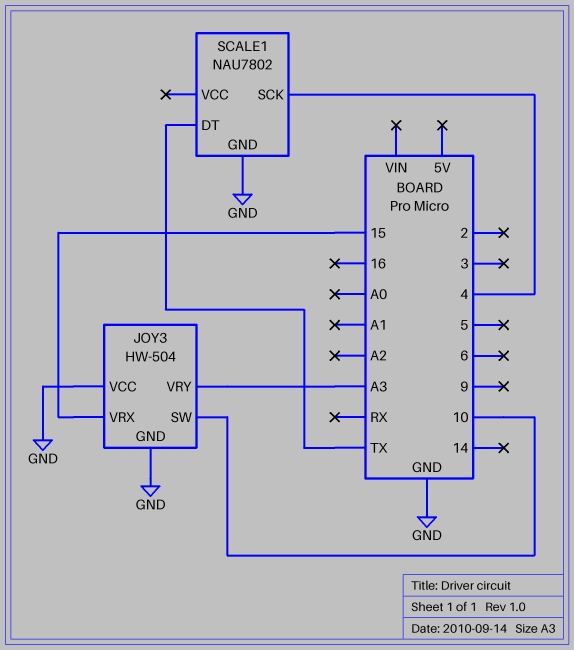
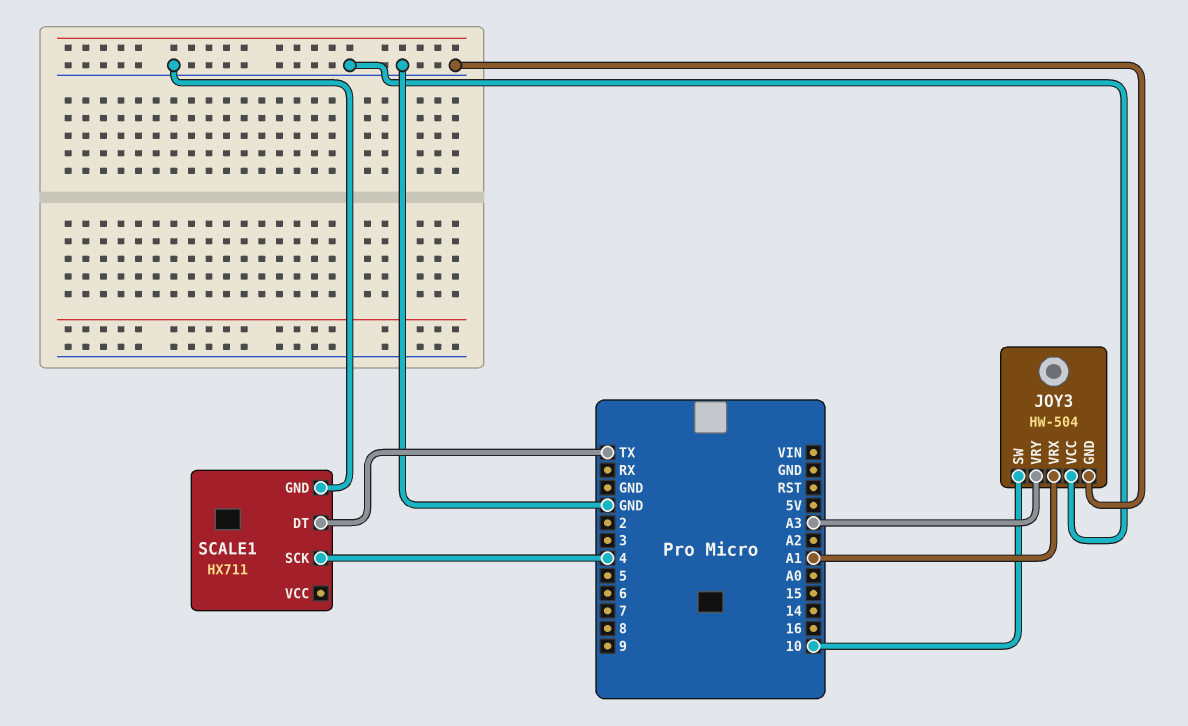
JOY3 pin VRX: 15 -> A1
SCALE1: NAU7802 -> HX711

